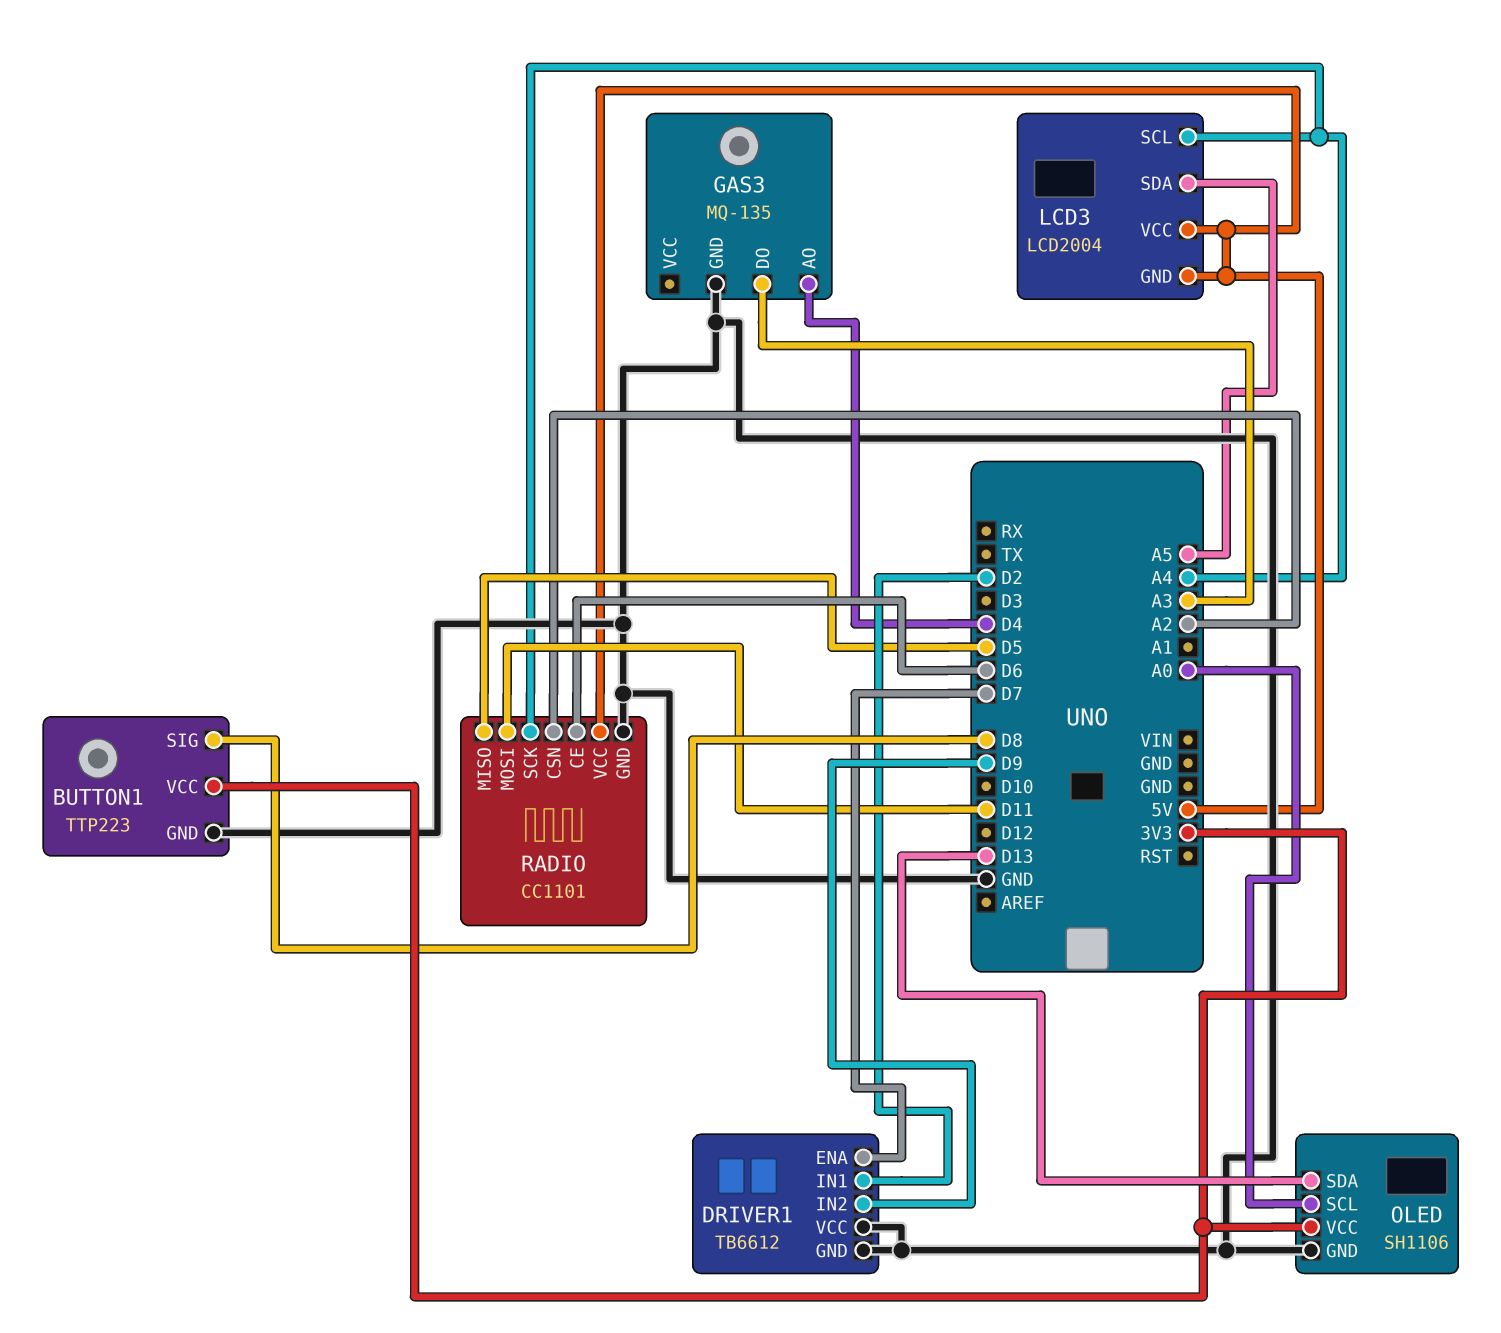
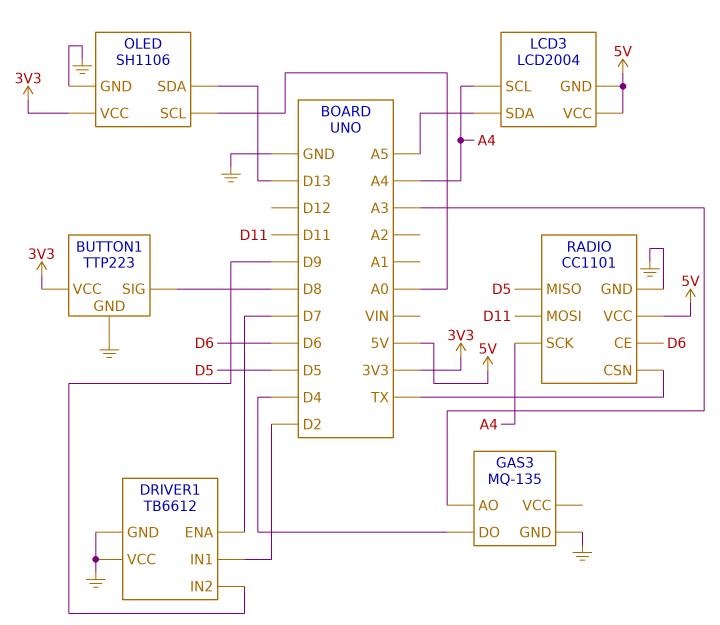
GAS3 pin AO: D4 -> A3
GAS3 pin DO: A3 -> D4
RADIO pin CSN: A2 -> TX

